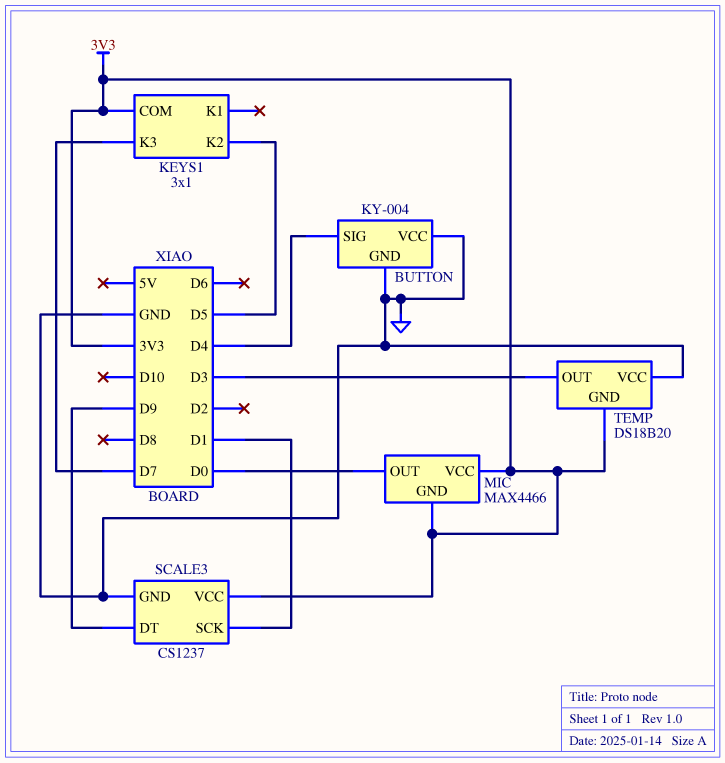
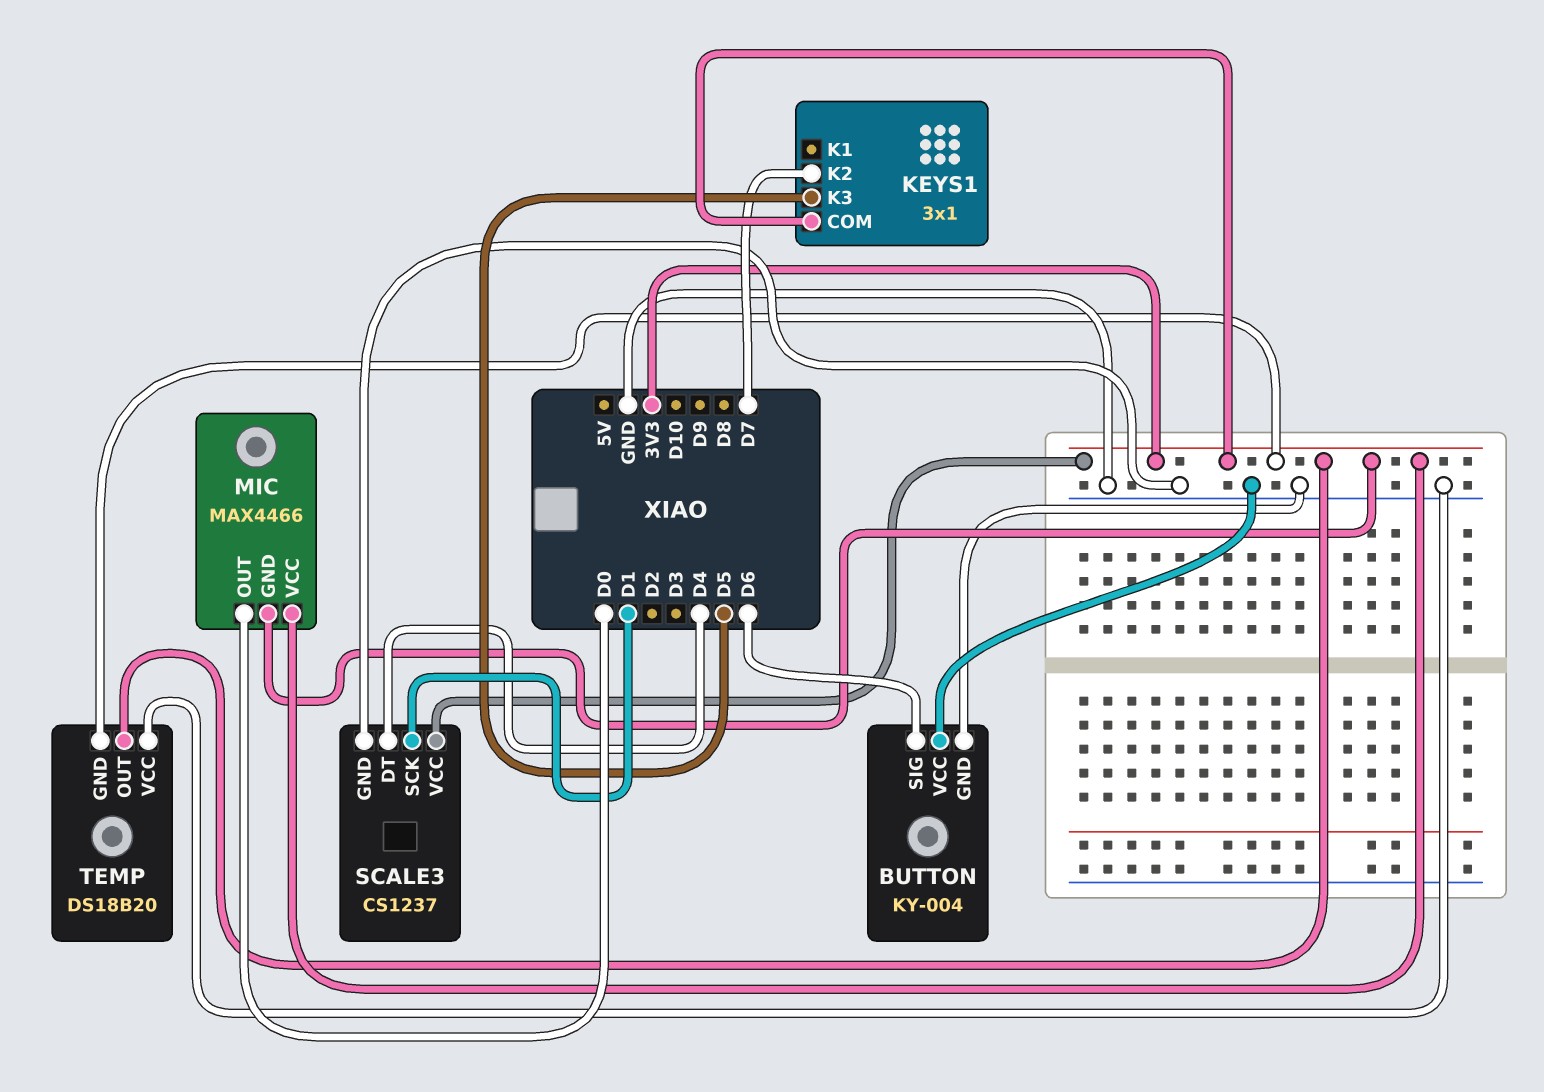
BUTTON pin SIG: D4 -> D6
KEYS1 pin K2: D5 -> D7
KEYS1 pin K3: D7 -> D5
SCALE3 pin DT: D9 -> D4
TEMP pin OUT: D3 -> 3V3

